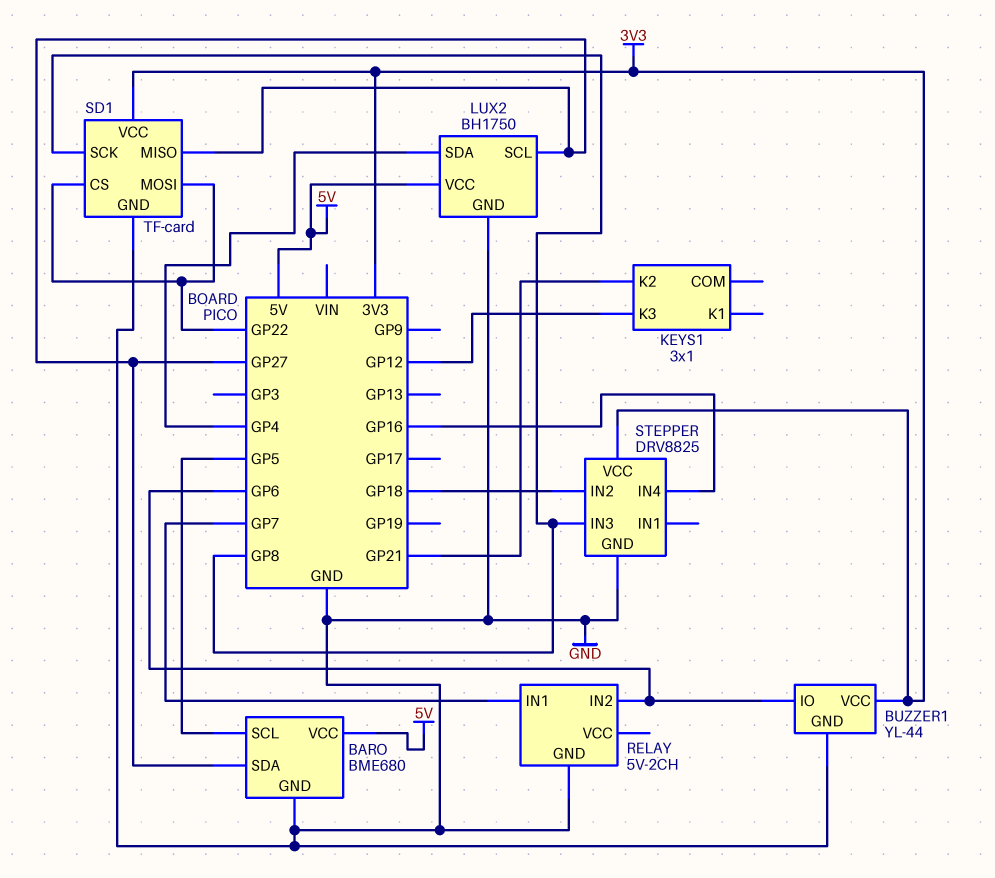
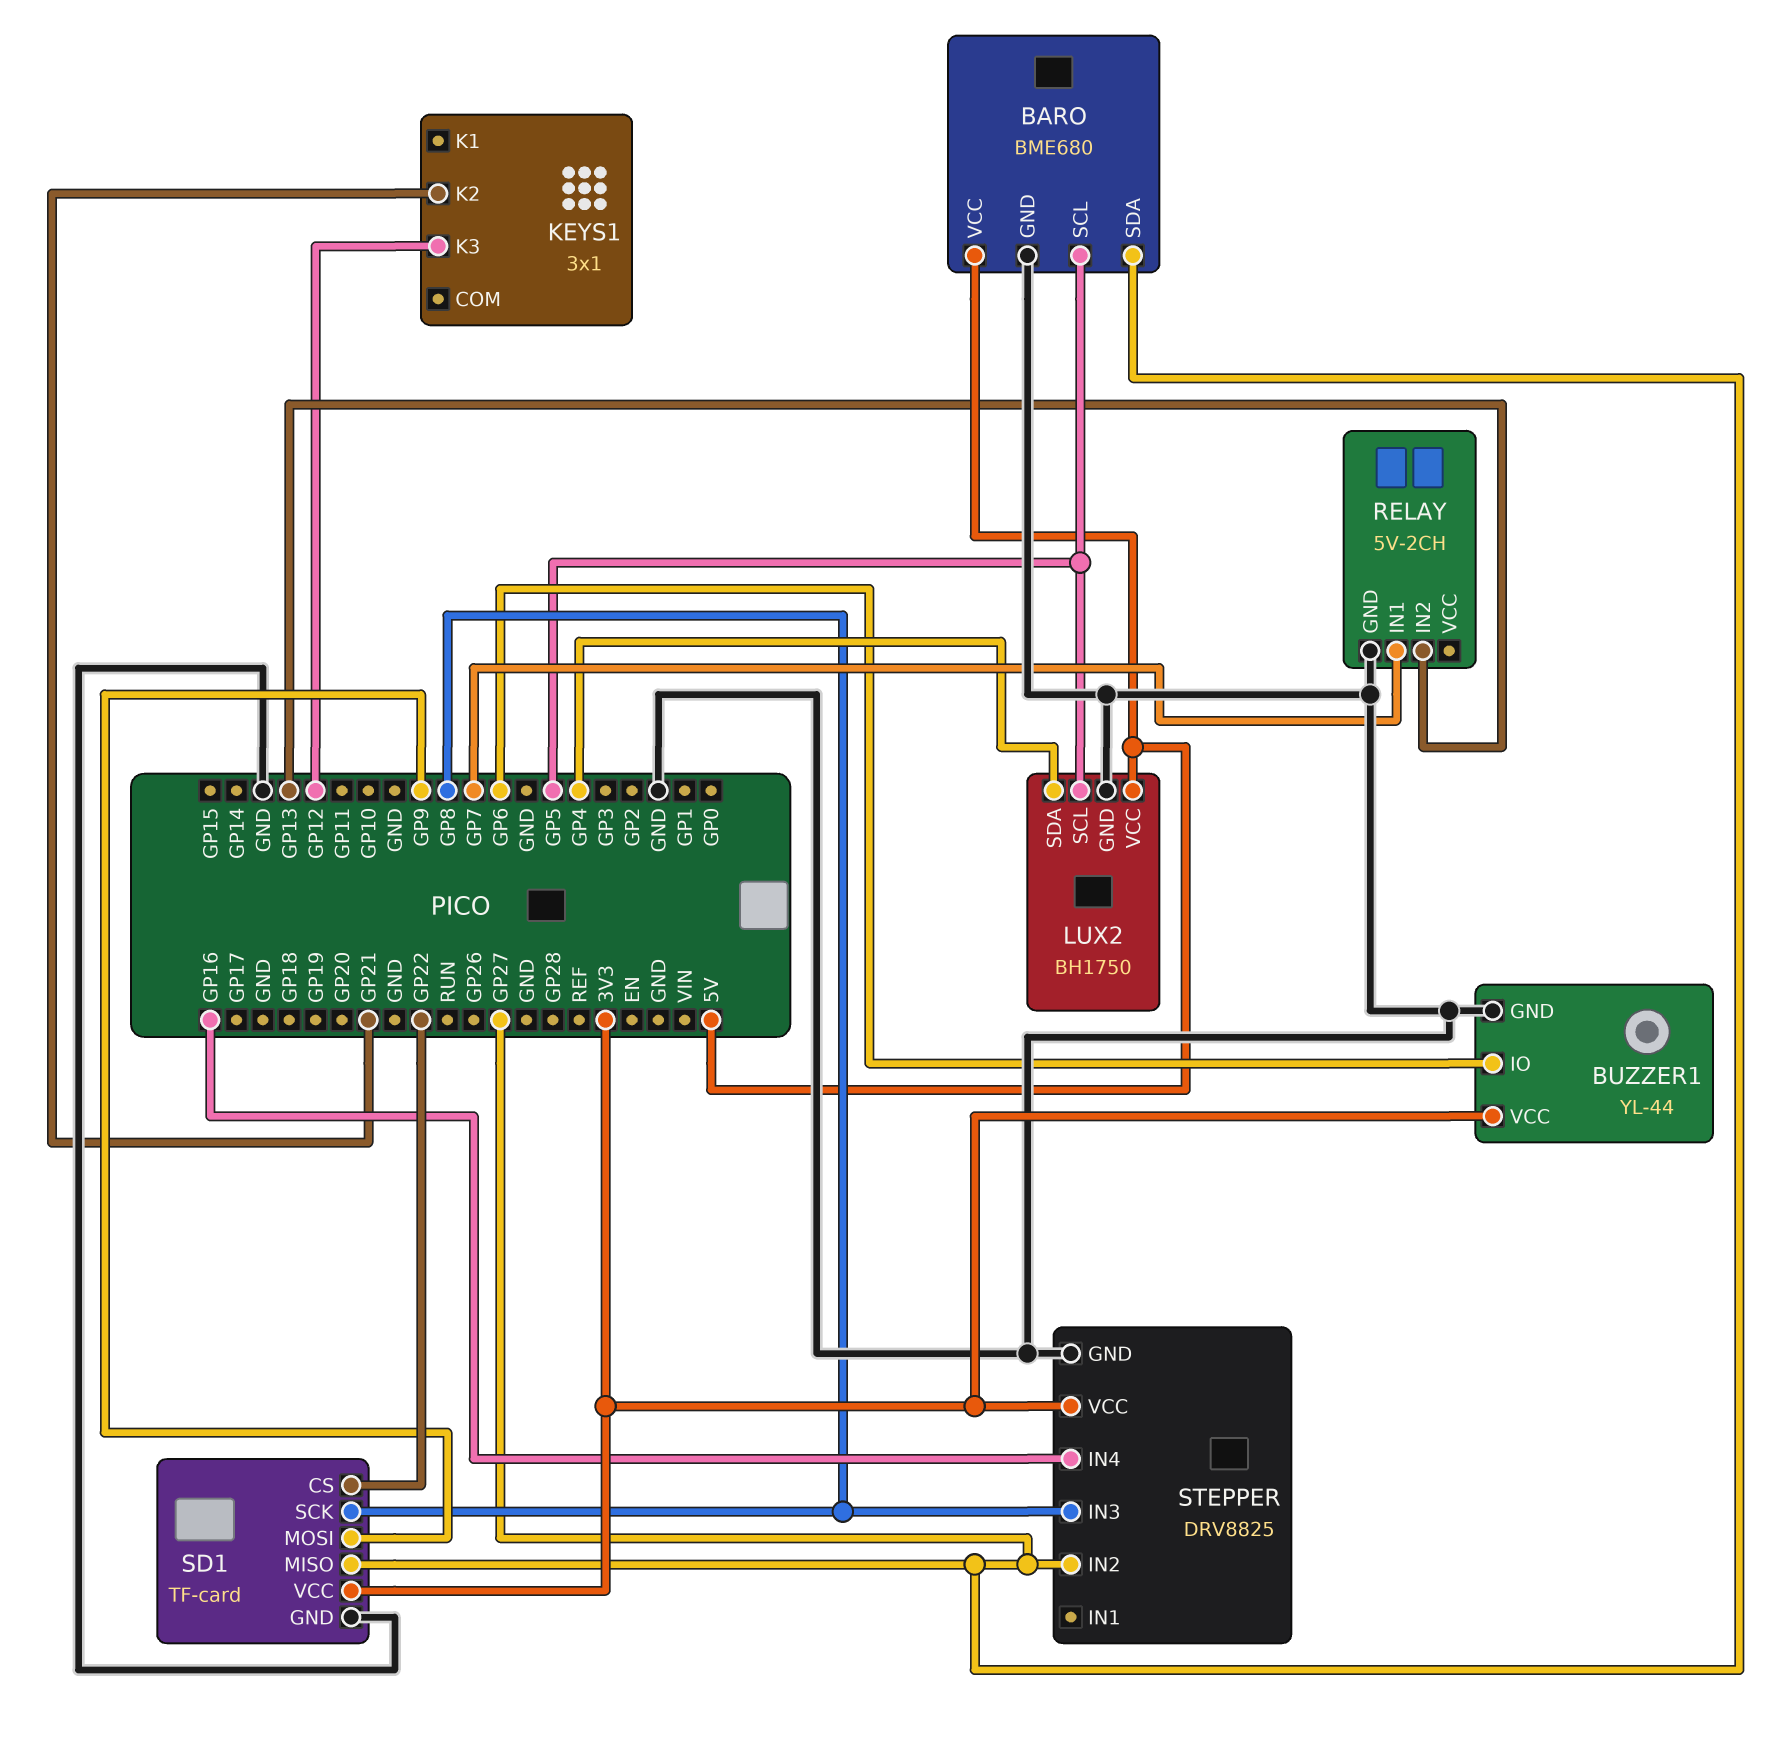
LUX2 pin SCL: GP27 -> GP5
RELAY pin IN2: GP6 -> GP13
SD1 pin MOSI: GP22 -> GP9
STEPPER pin IN2: GP18 -> GP27

